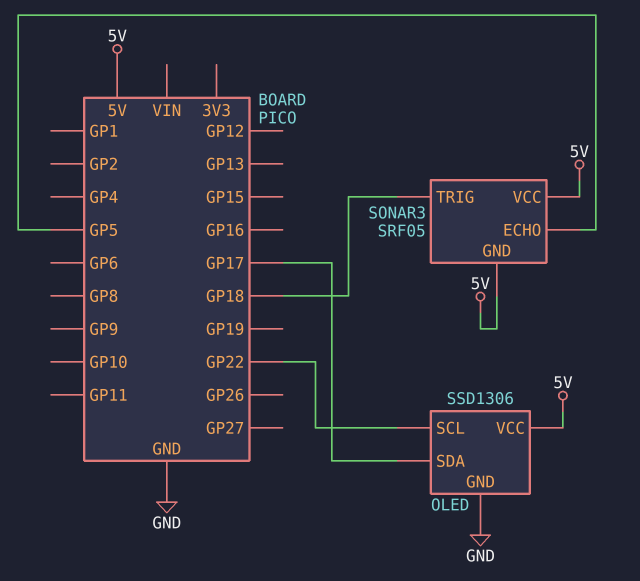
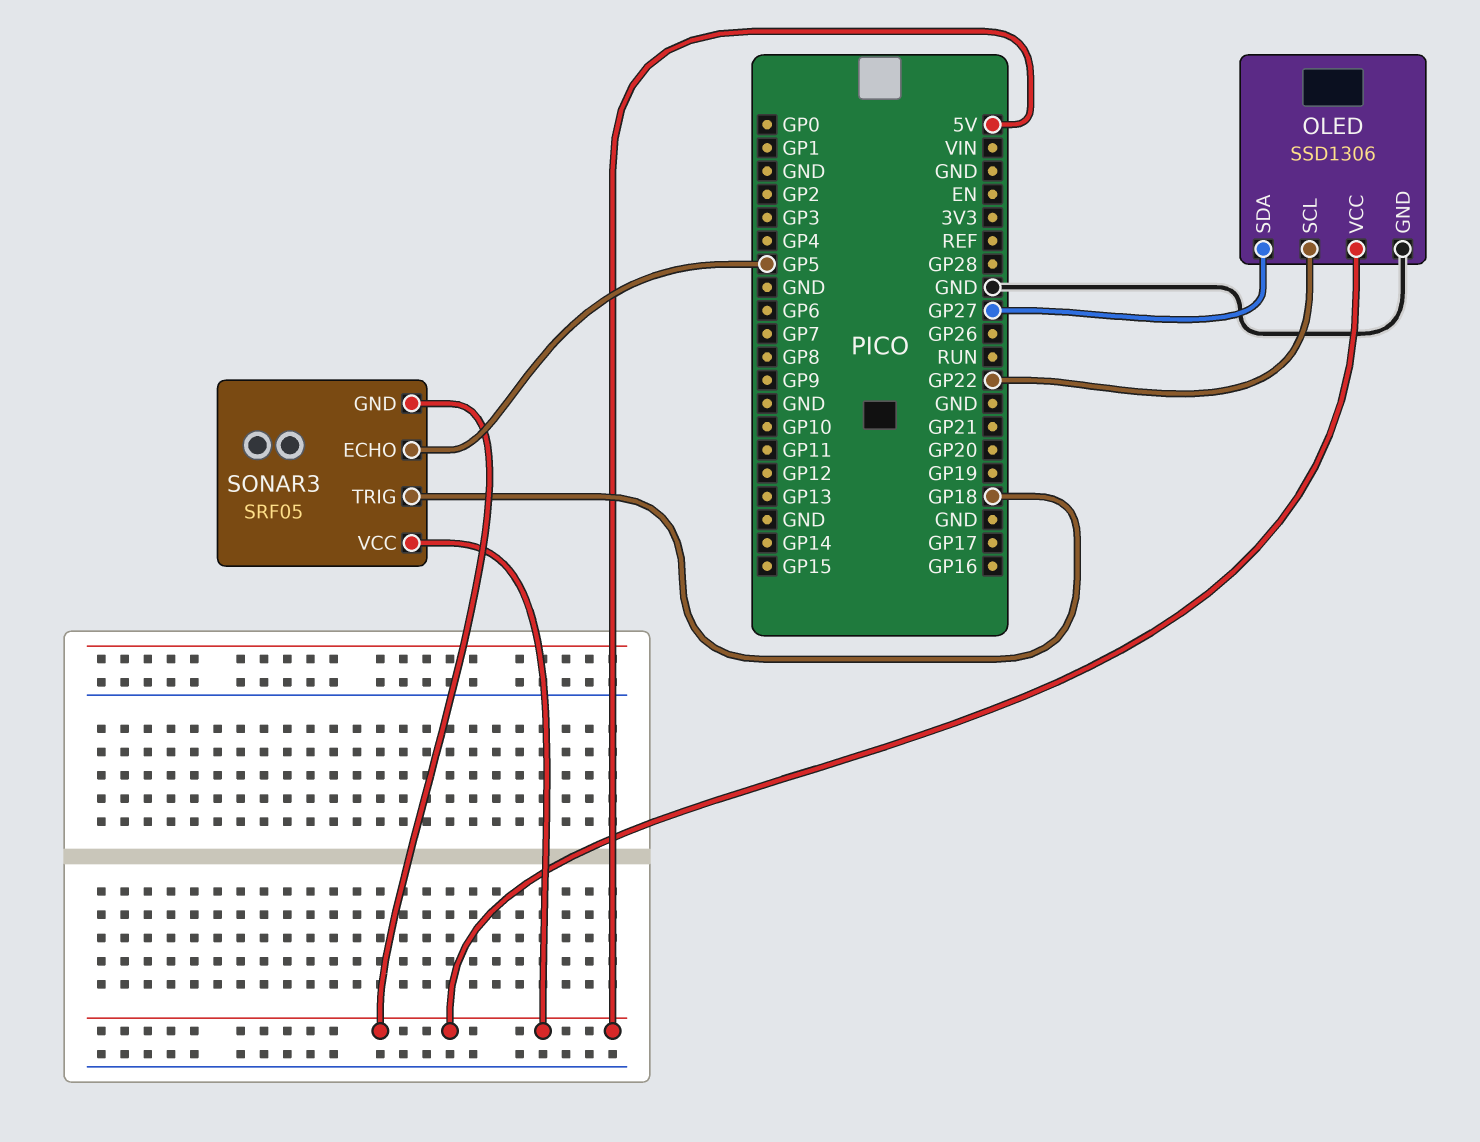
OLED pin SDA: GP17 -> GP27

